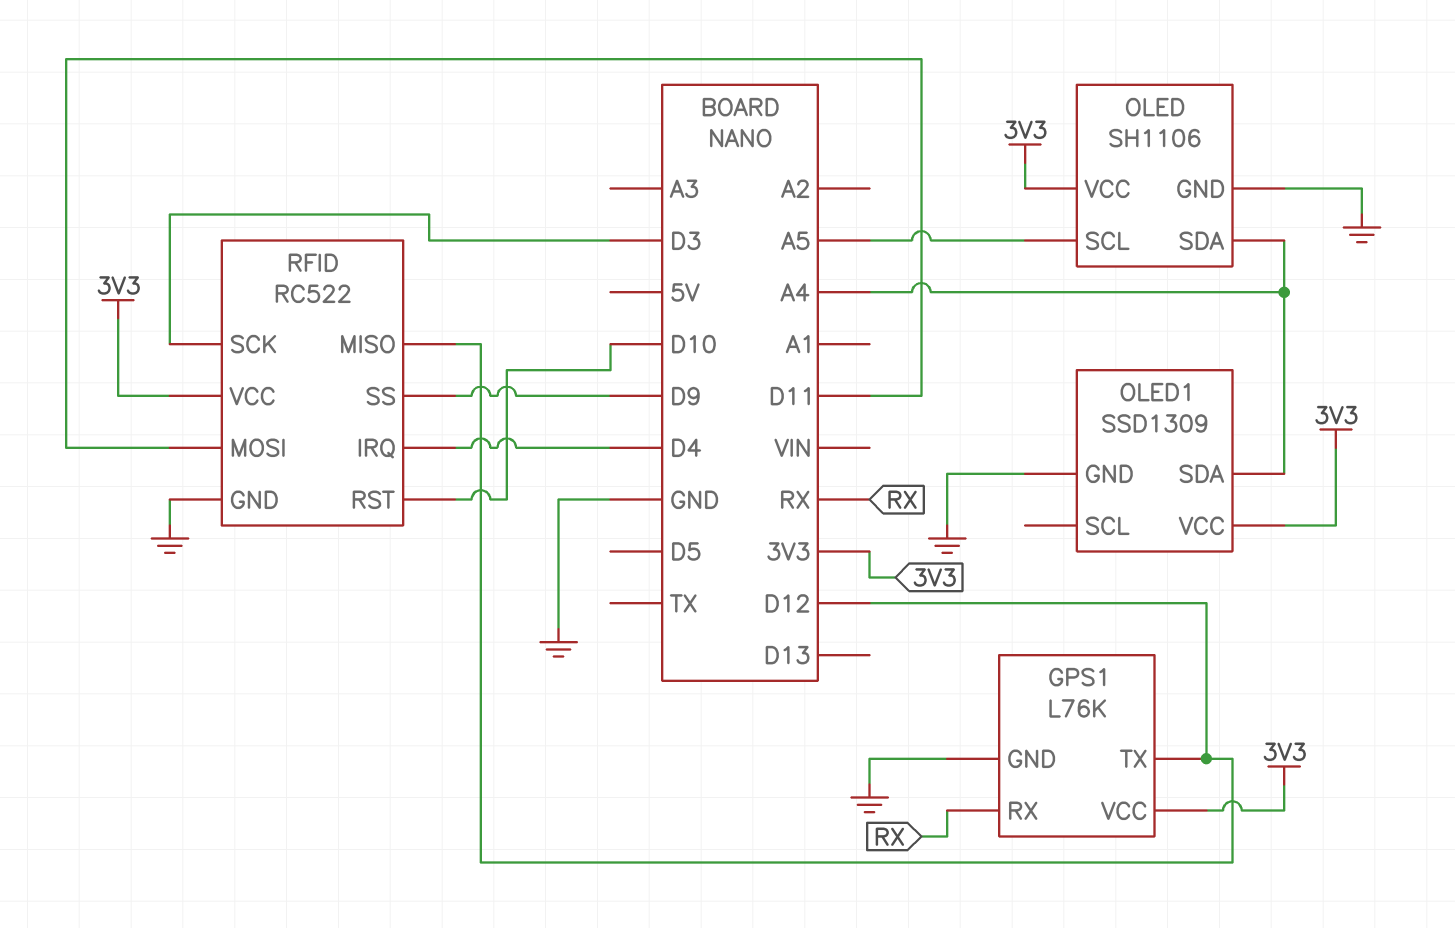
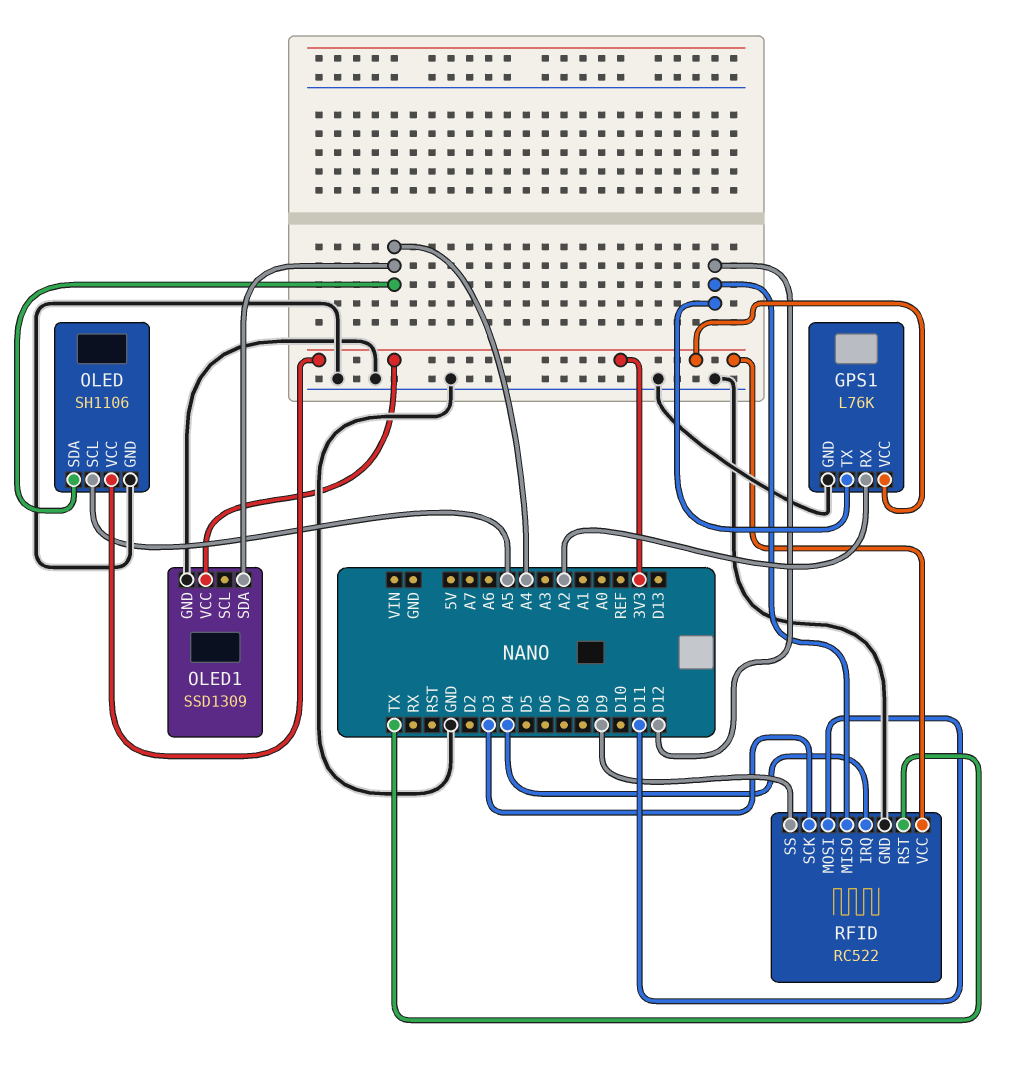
GPS1 pin RX: RX -> A2
RFID pin RST: D10 -> TX

